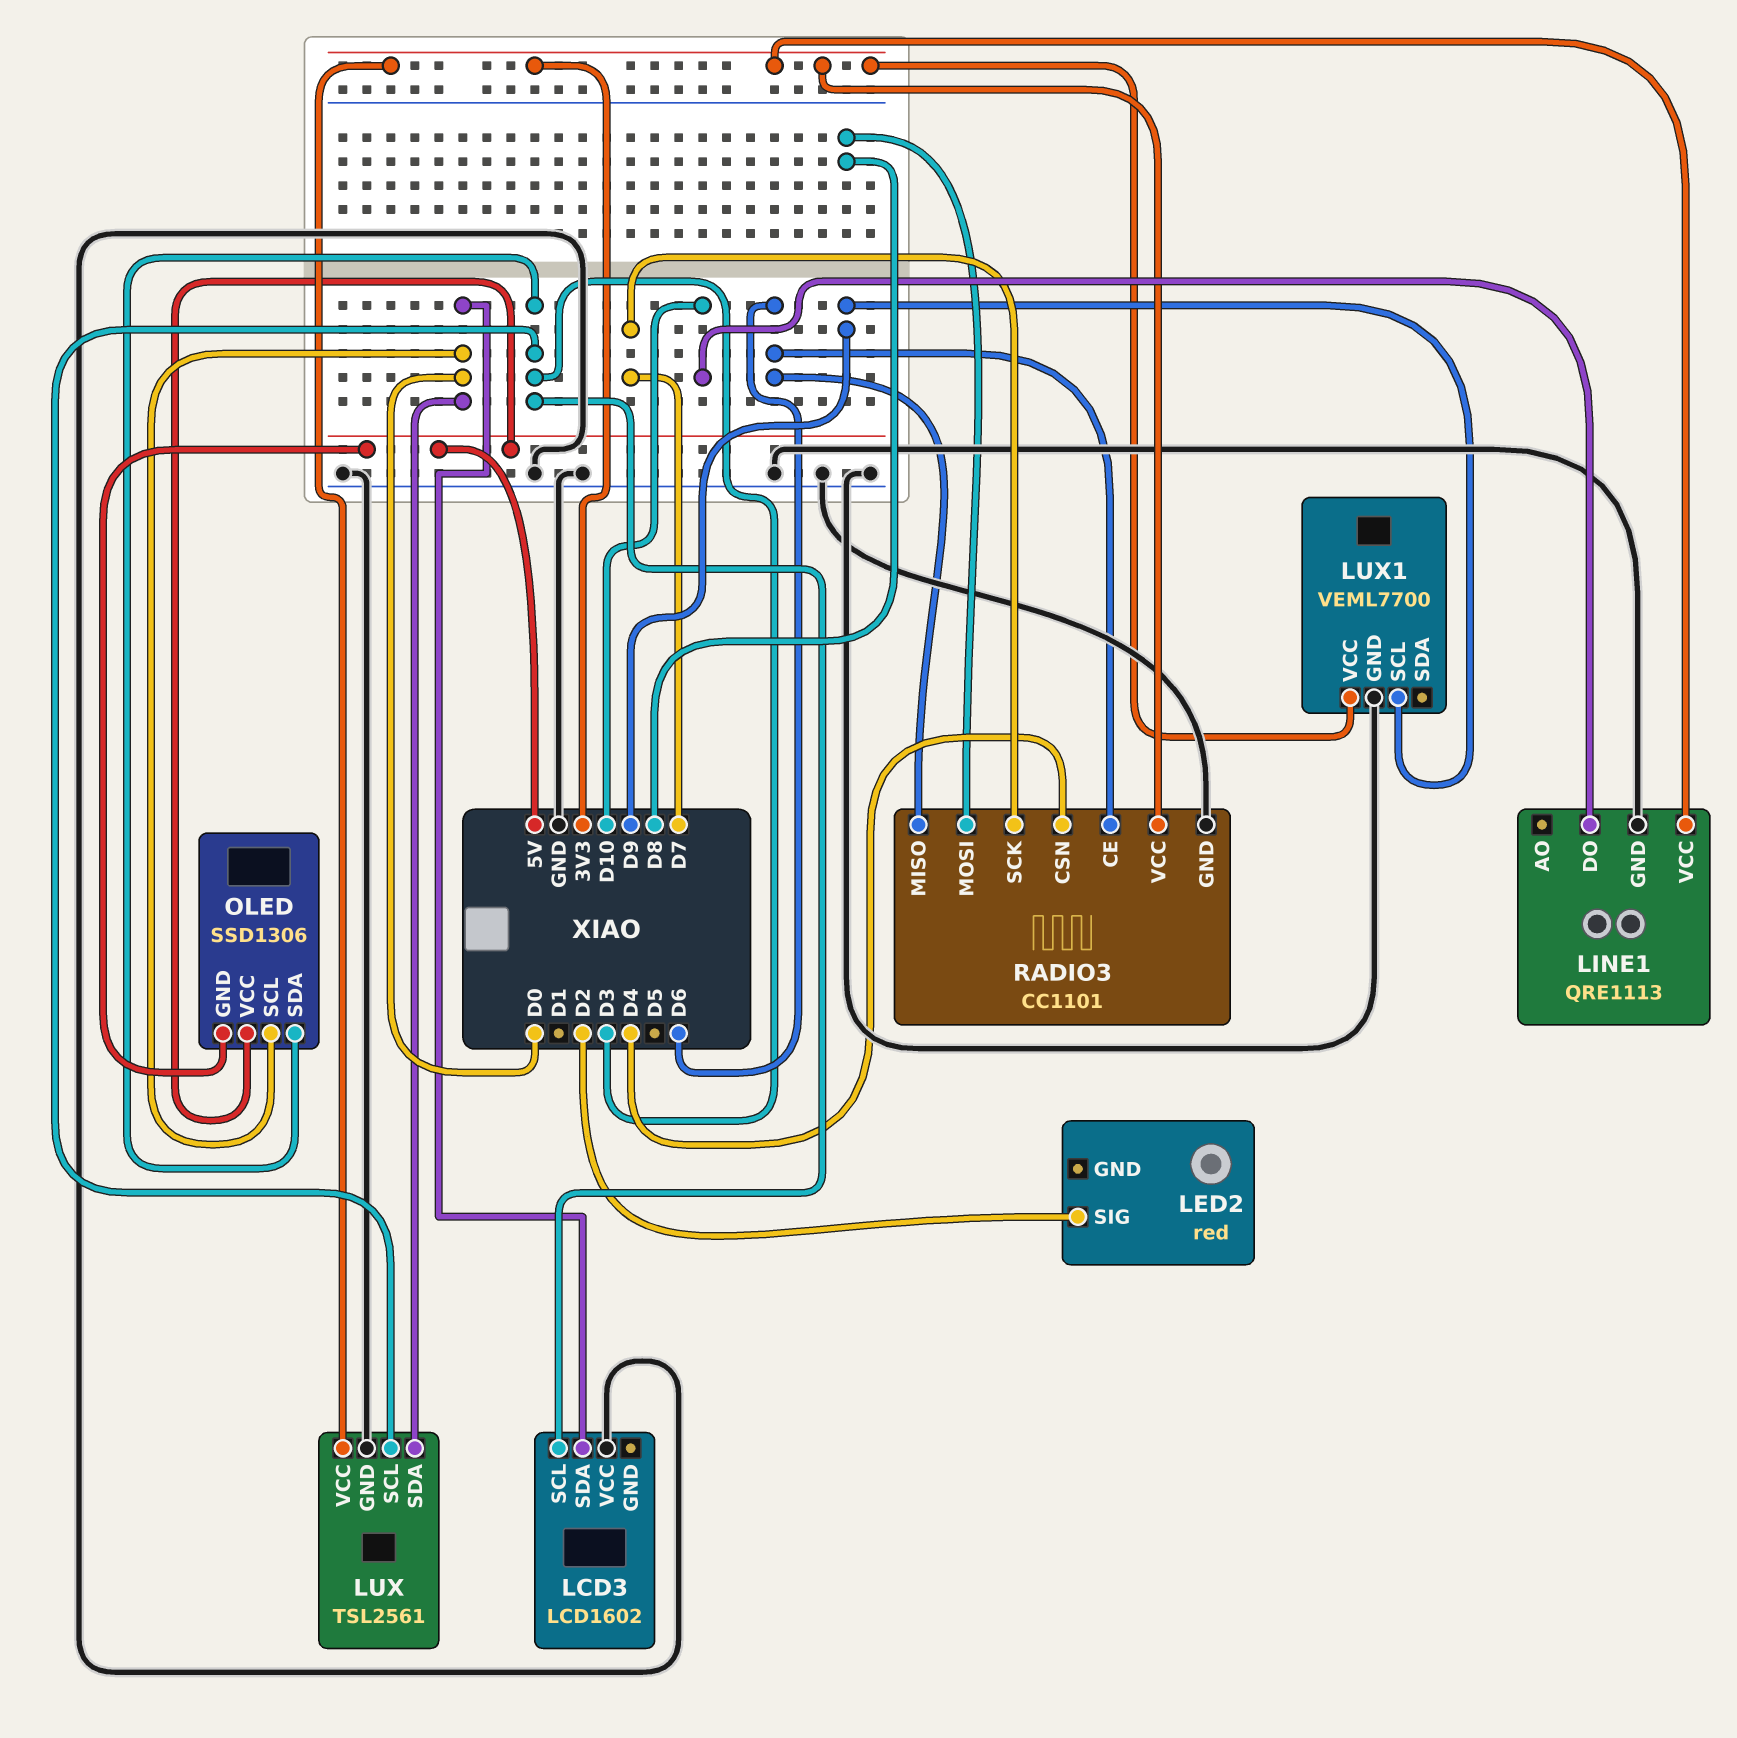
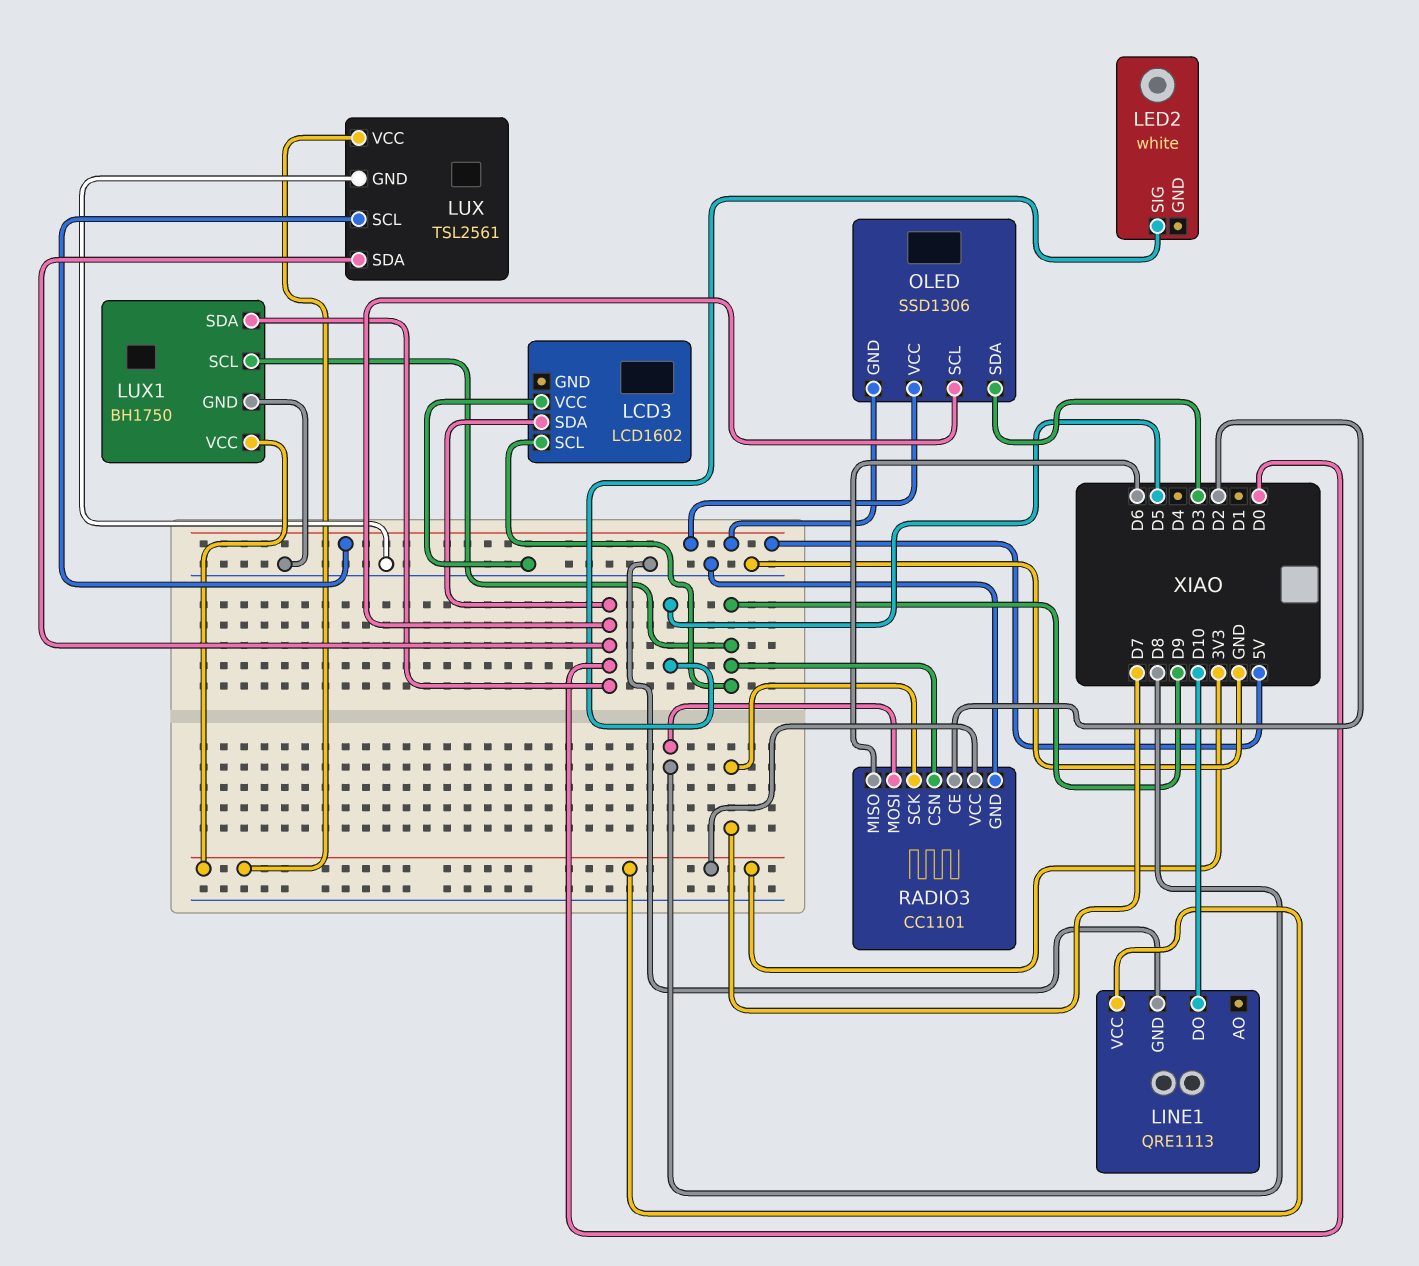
LCD3 pin SCL: D3 -> D9
LED2: red -> white
LED2 pin SIG: D2 -> D5
LUX pin SCL: D3 -> 5V
LUX1: VEML7700 -> BH1750
LUX1 pin SDA: none -> D0
RADIO3 pin CE: D6 -> D2
RADIO3 pin CSN: D4 -> D9

